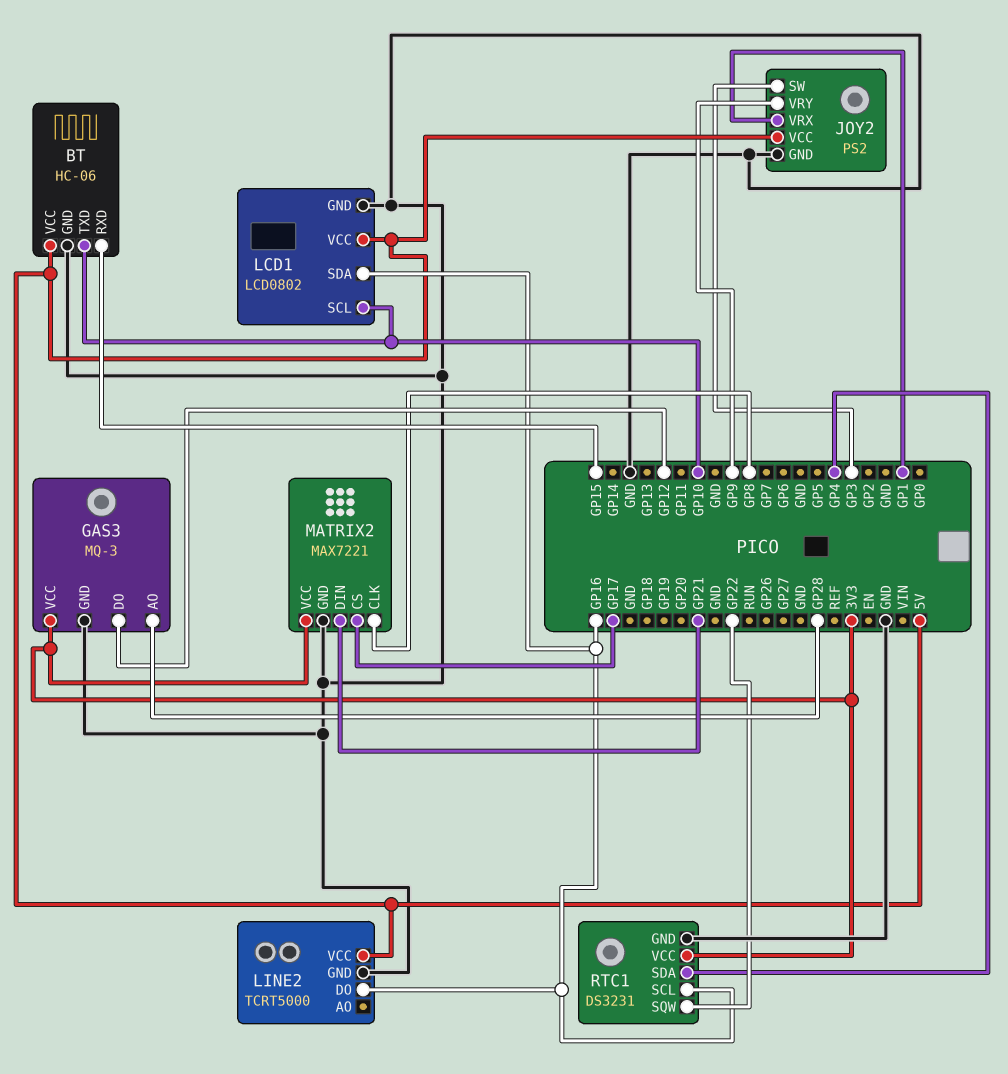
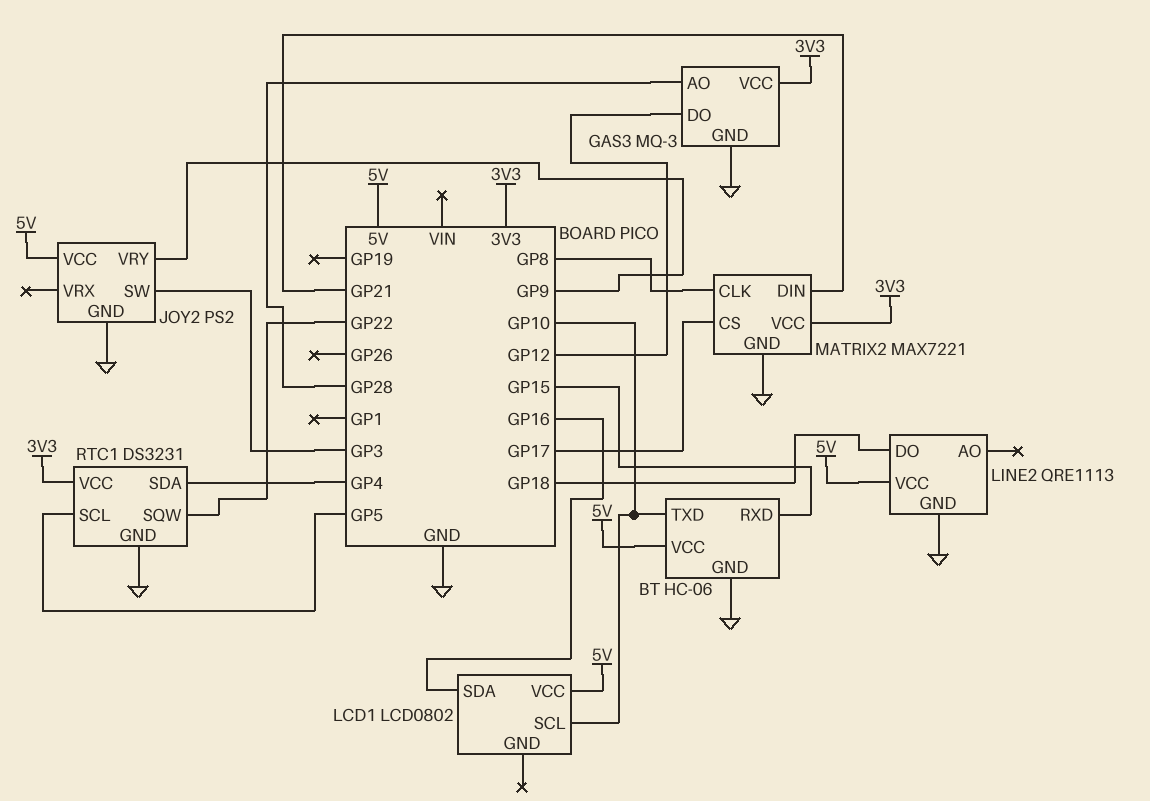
JOY2 pin VRX: GP1 -> none
LCD1 pin GND: GND -> none
LINE2: TCRT5000 -> QRE1113
LINE2 pin DO: GP16 -> GP18
RTC1 pin SCL: GP16 -> GP5

